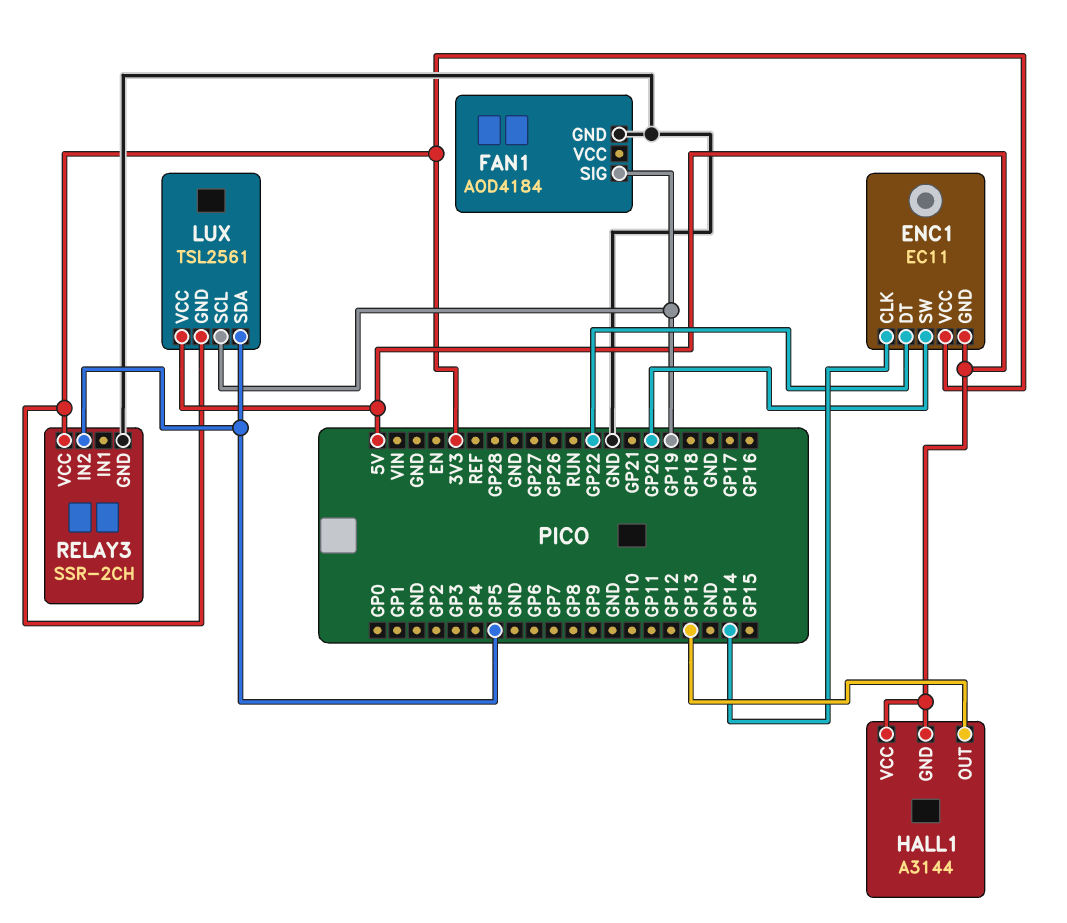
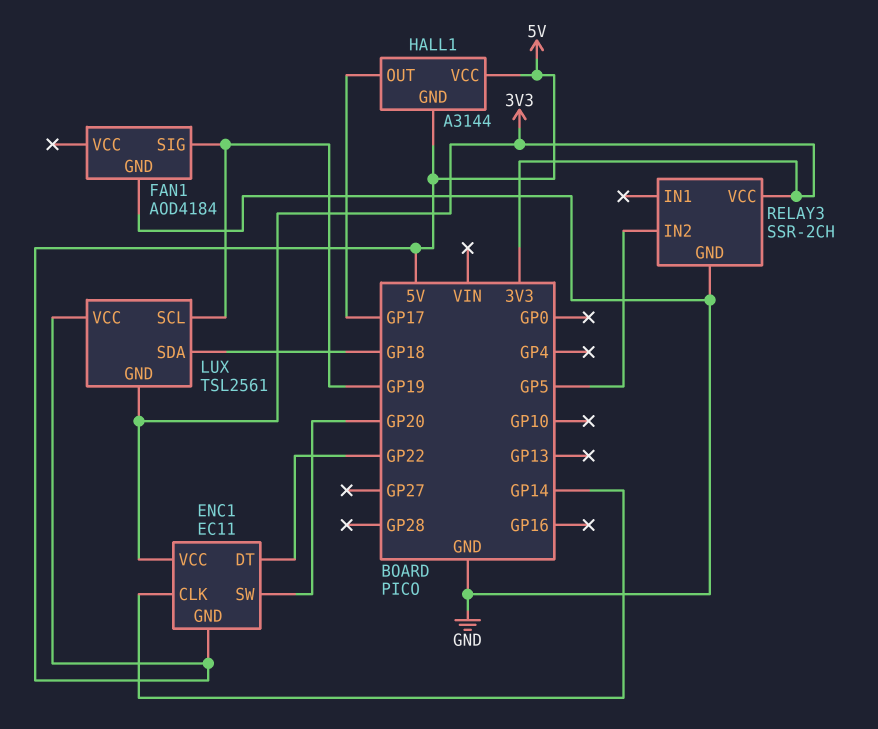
HALL1 pin OUT: GP13 -> GP17
LUX pin SDA: GP5 -> GP18

